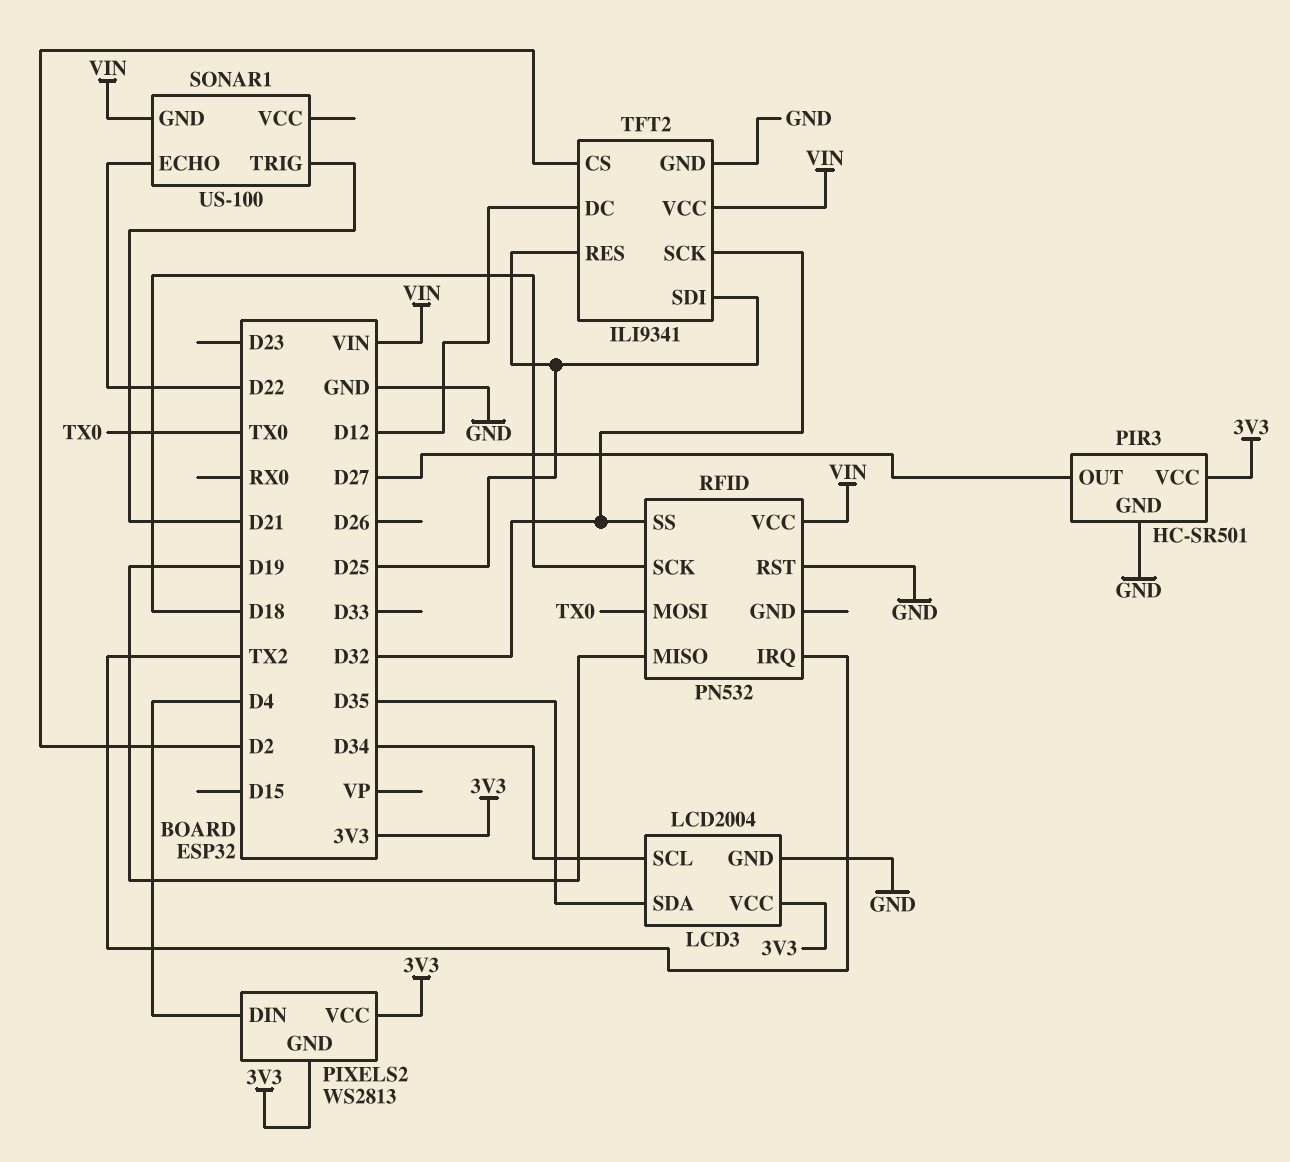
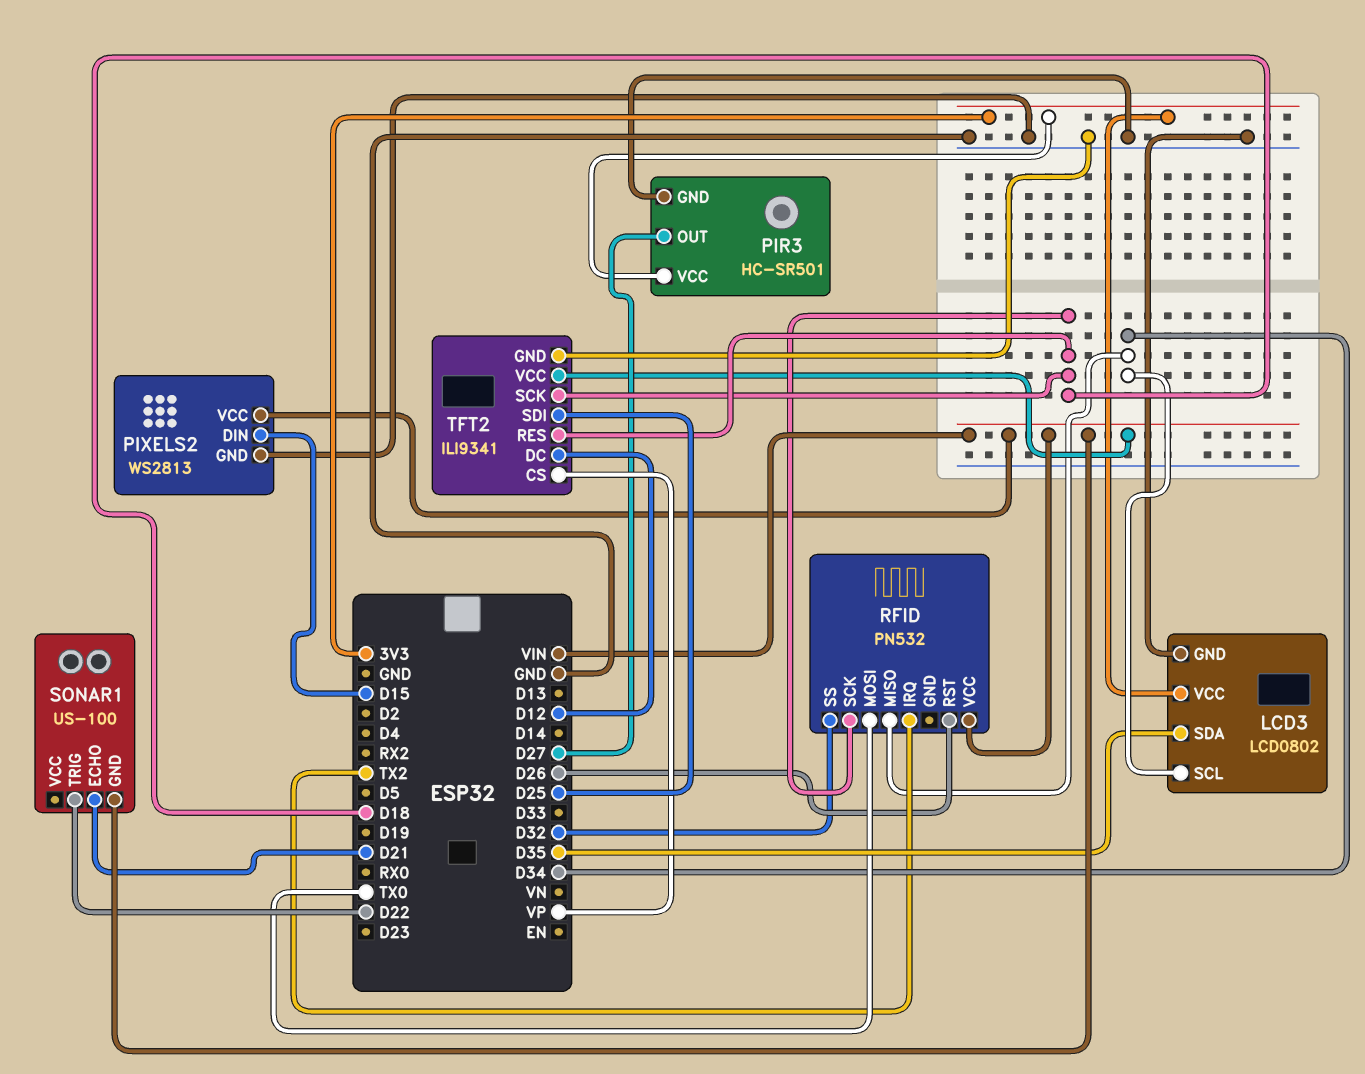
LCD3: LCD2004 -> LCD0802
PIXELS2 pin DIN: D4 -> D15
PIXELS2 pin GND: 3V3 -> GND
PIXELS2 pin VCC: 3V3 -> VIN
RFID pin MISO: D19 -> D34
RFID pin RST: GND -> D26
SONAR1 pin ECHO: D22 -> D21
SONAR1 pin TRIG: D21 -> D22
TFT2 pin CS: D2 -> VP
TFT2 pin RES: D25 -> D18
TFT2 pin SCK: D32 -> D18

